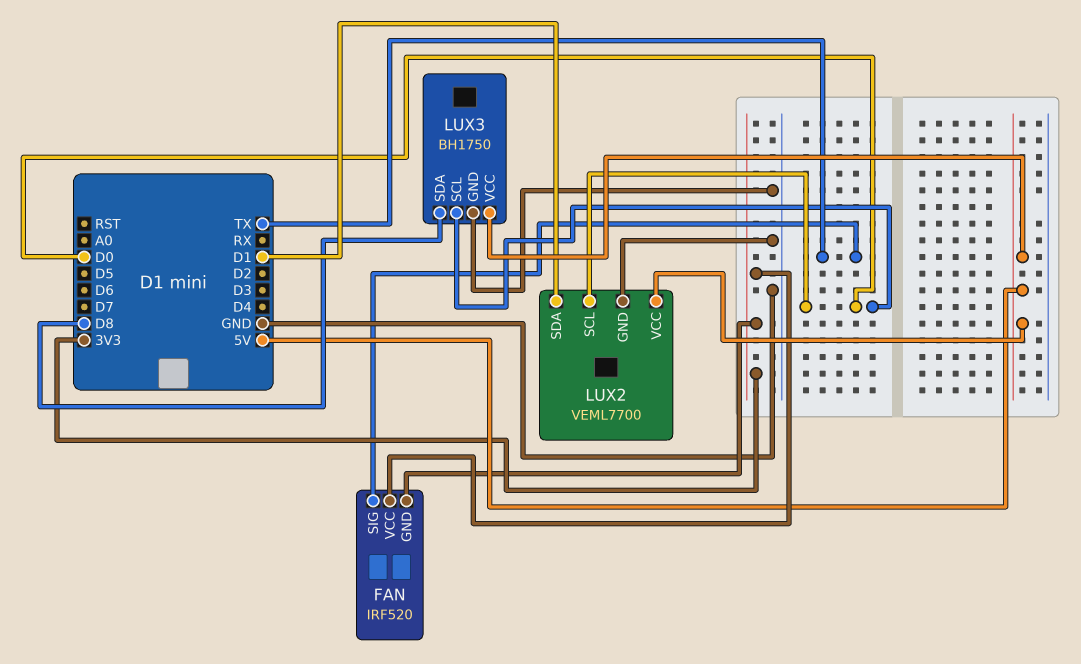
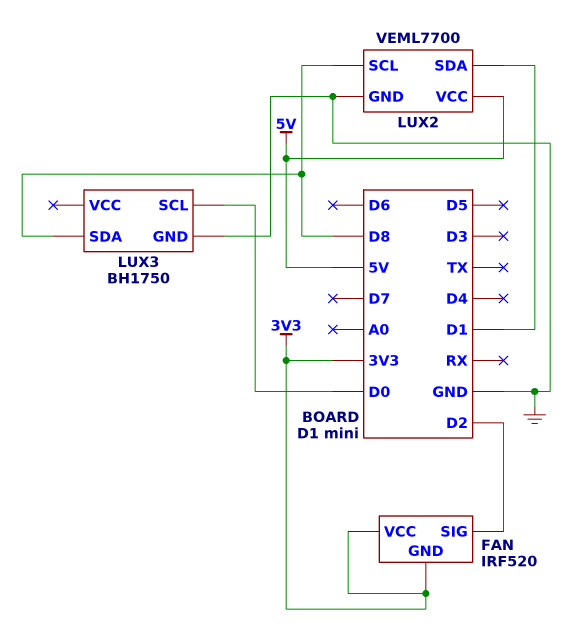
FAN pin SIG: TX -> D2
LUX2 pin SCL: D0 -> D8
LUX3 pin VCC: 5V -> none

